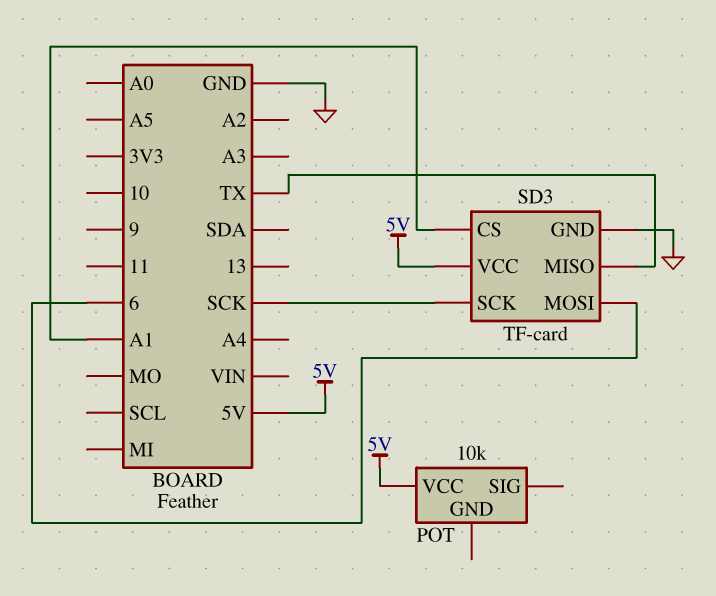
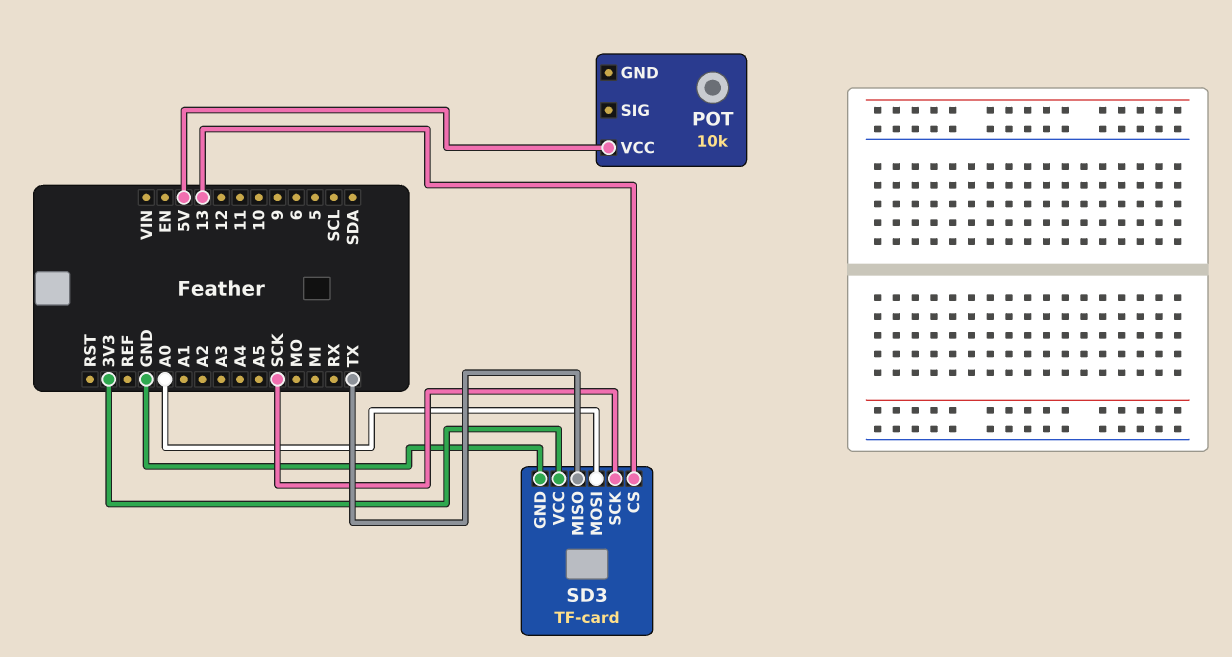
SD3 pin CS: A1 -> 13
SD3 pin MOSI: 6 -> A0
SD3 pin VCC: 5V -> 3V3

